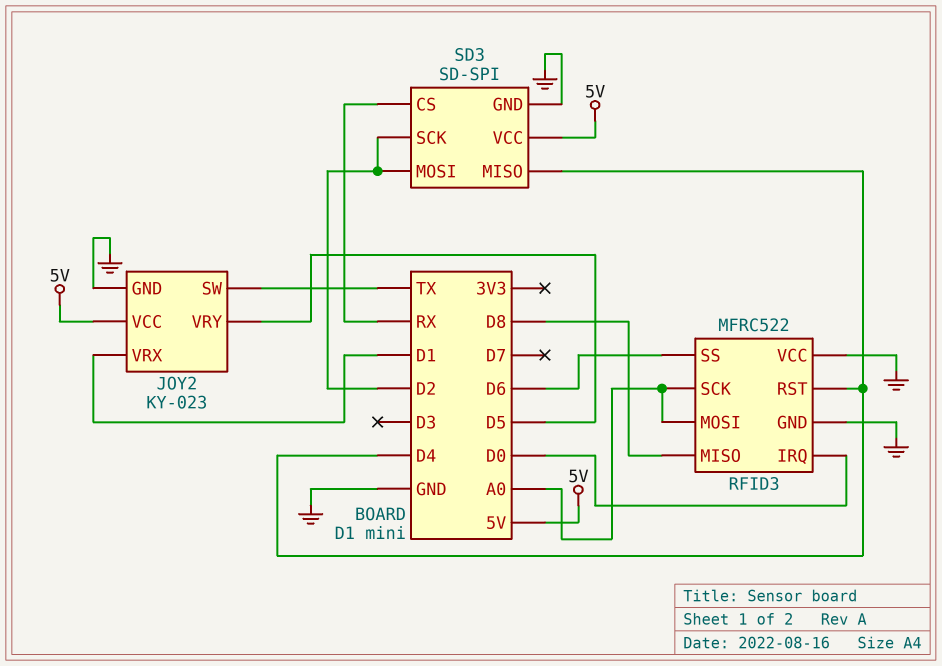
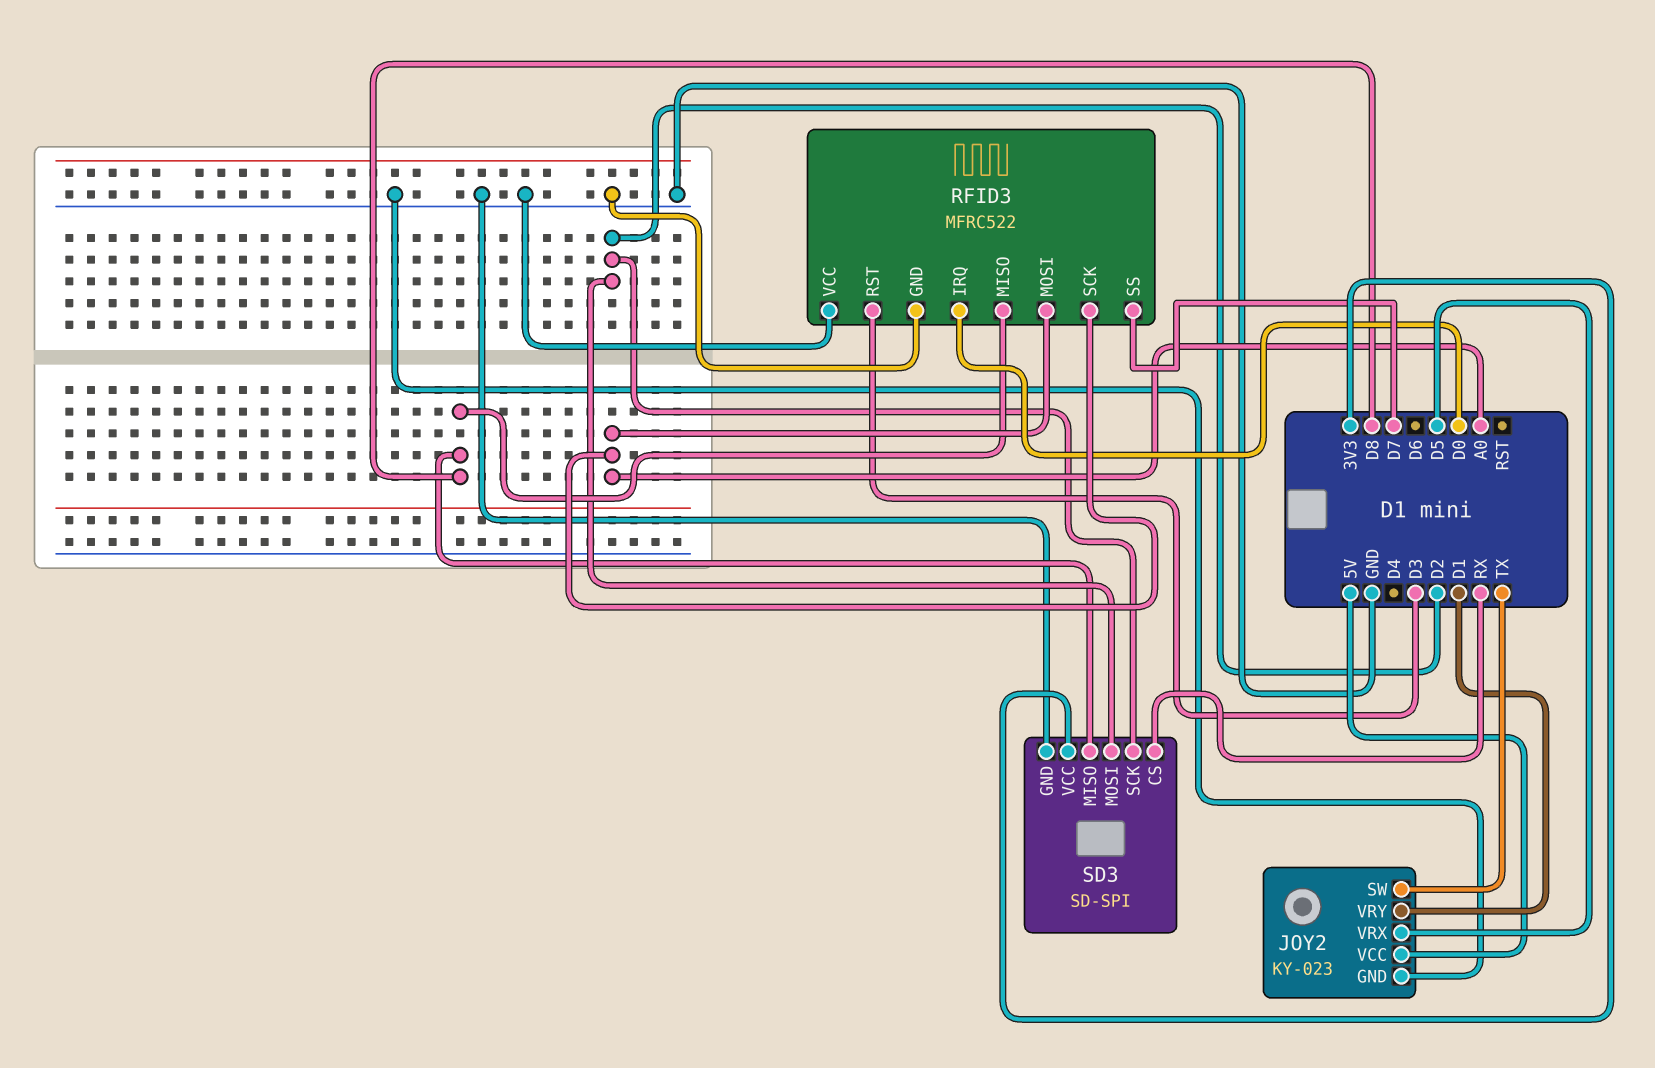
JOY2 pin VRX: D1 -> D5
JOY2 pin VRY: D5 -> D1
RFID3 pin RST: D4 -> D3
RFID3 pin SS: D6 -> D7
SD3 pin MISO: D4 -> D8
SD3 pin VCC: 5V -> 3V3

